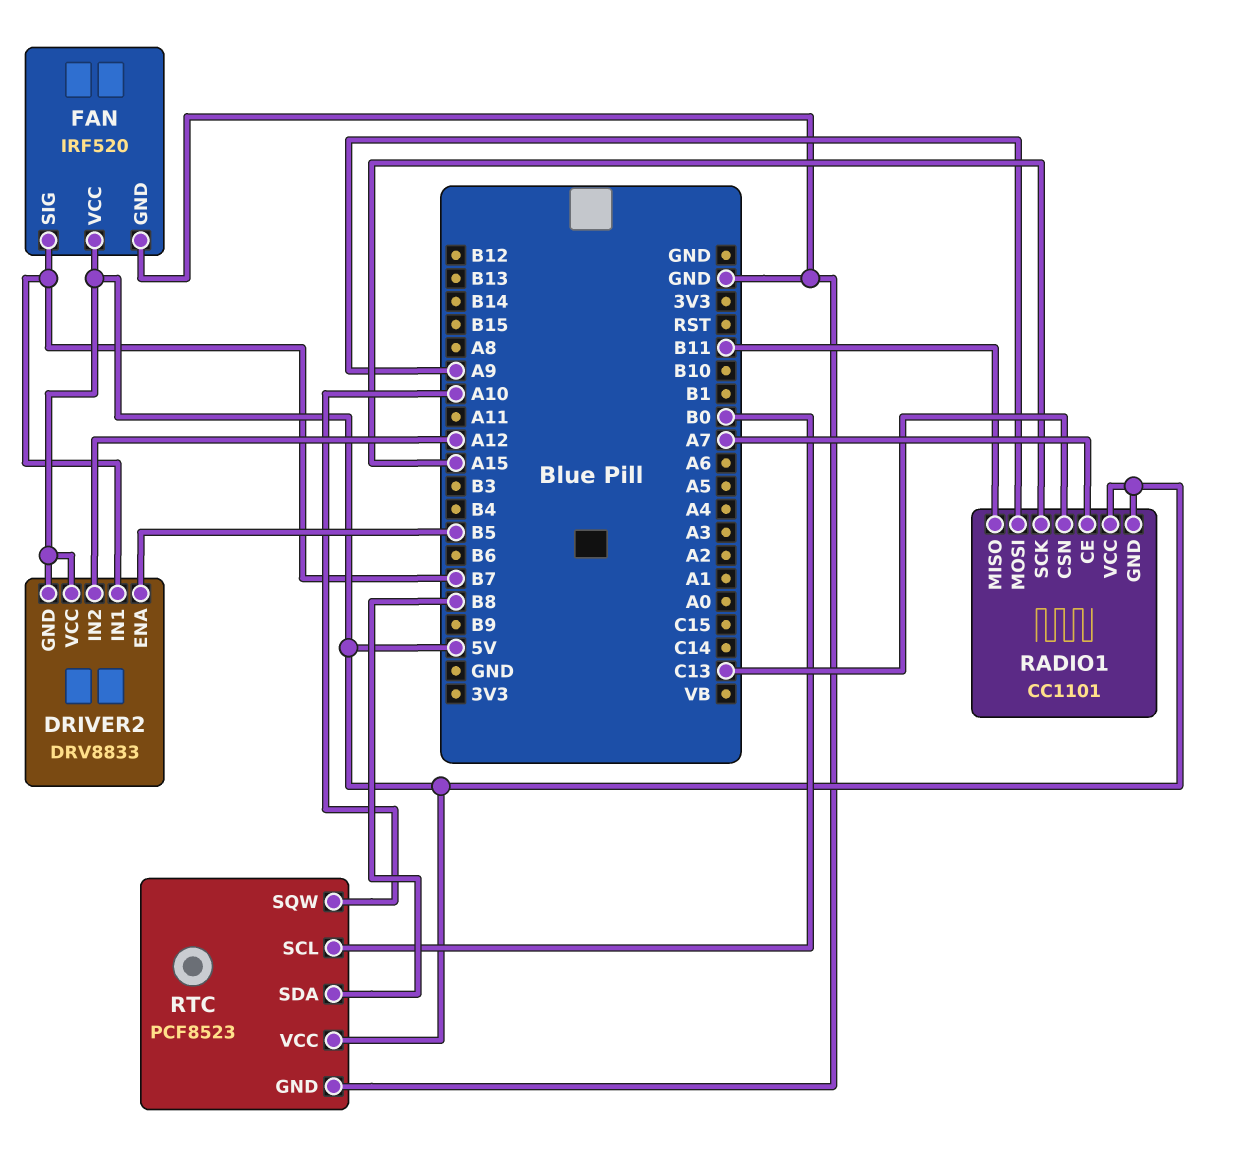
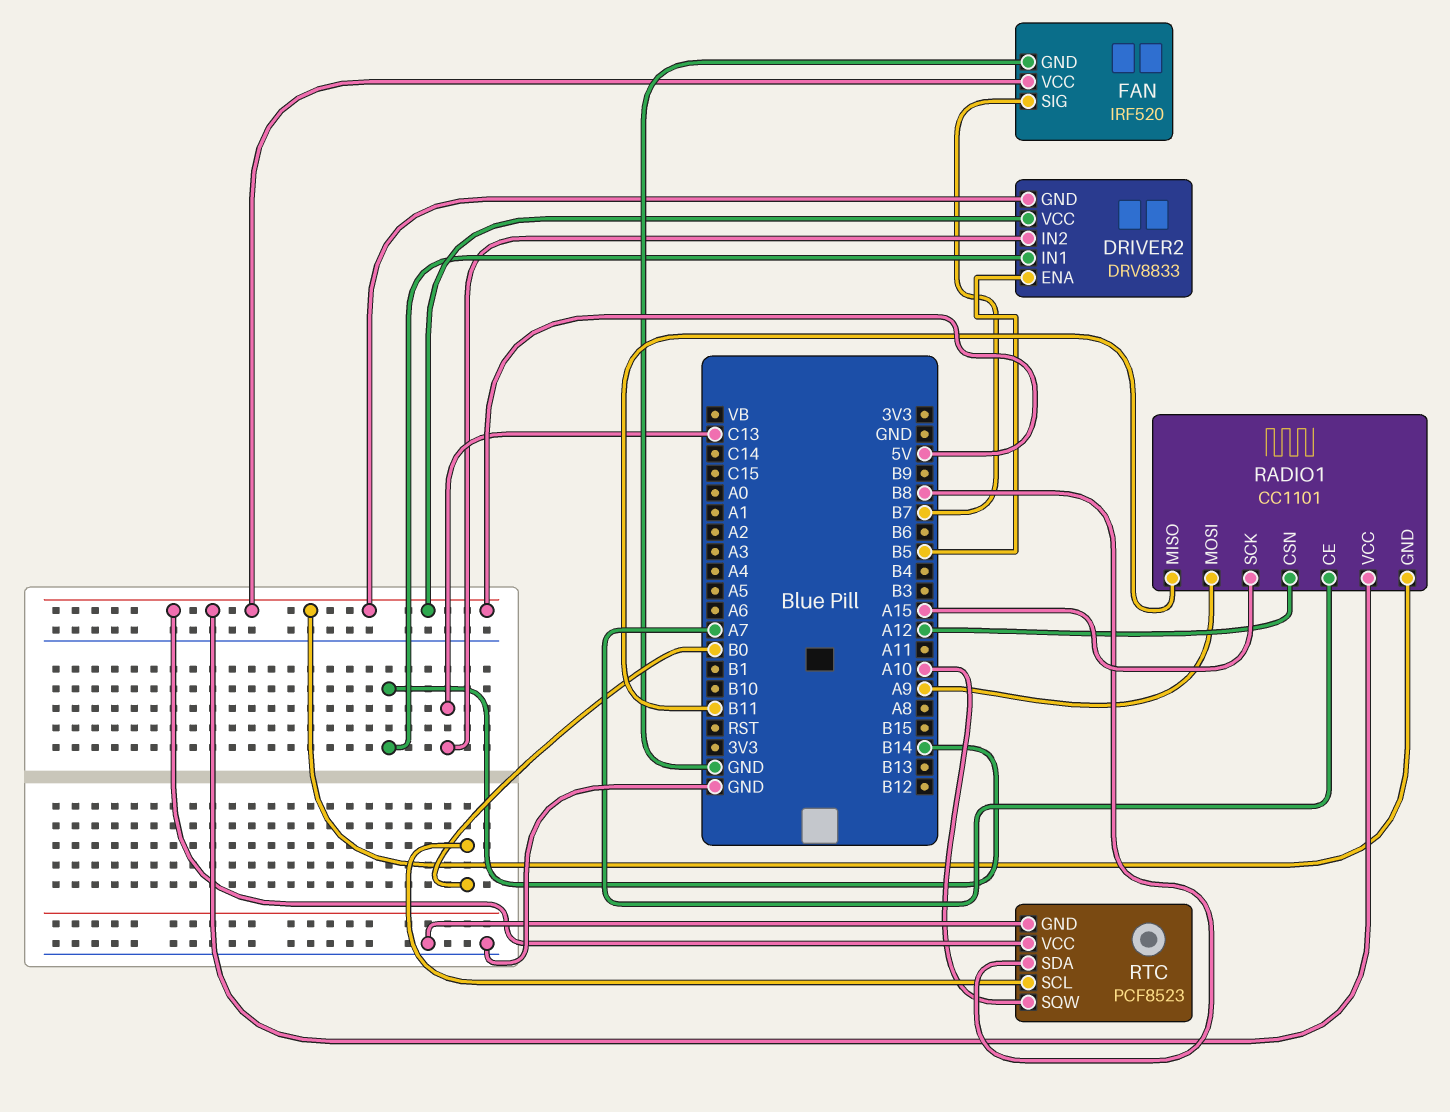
DRIVER2 pin IN1: B7 -> B14
DRIVER2 pin IN2: A12 -> C13
RADIO1 pin CSN: C13 -> A12

